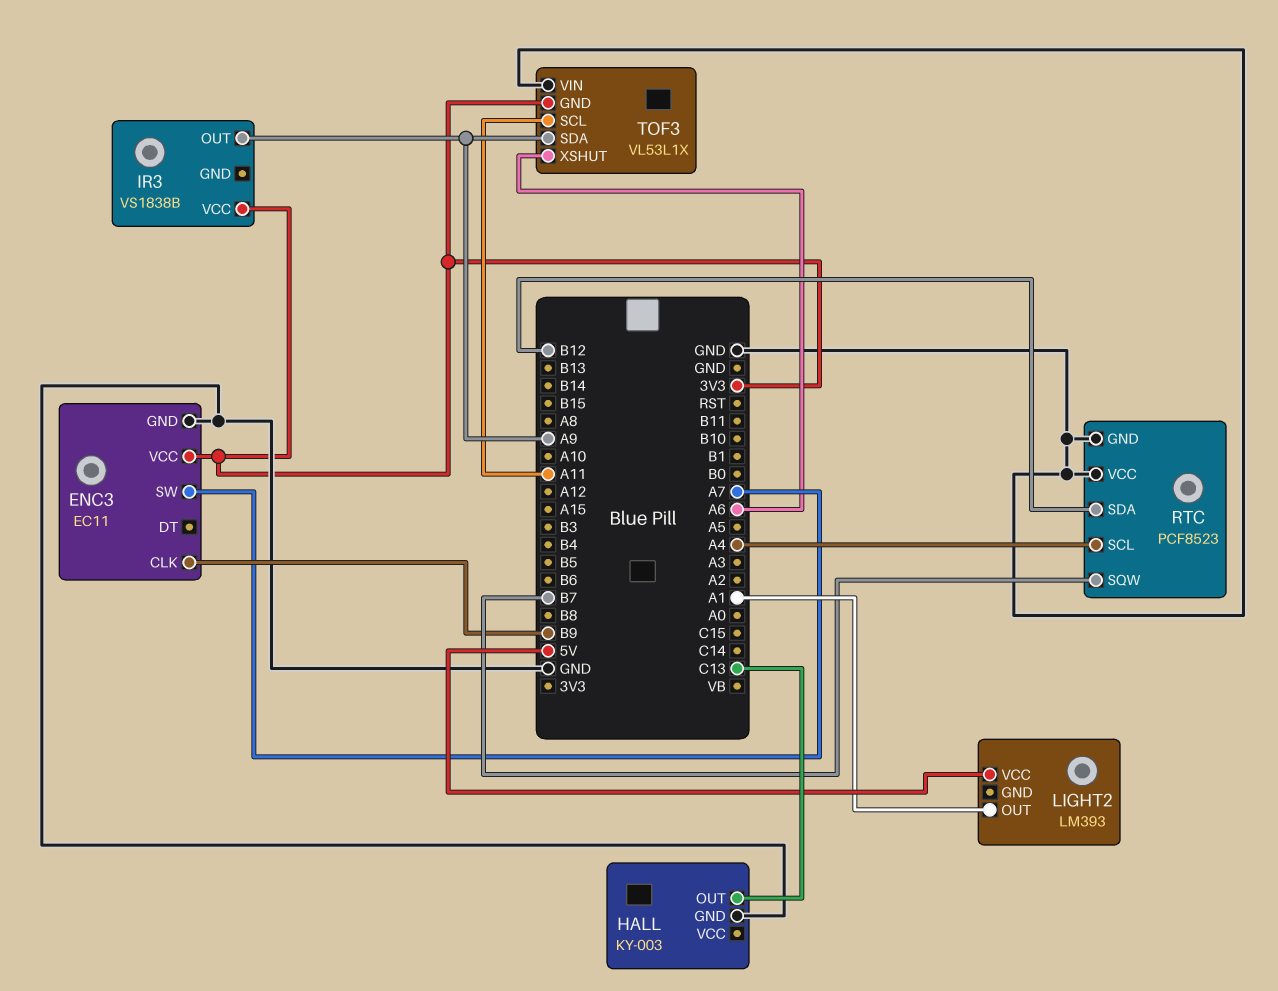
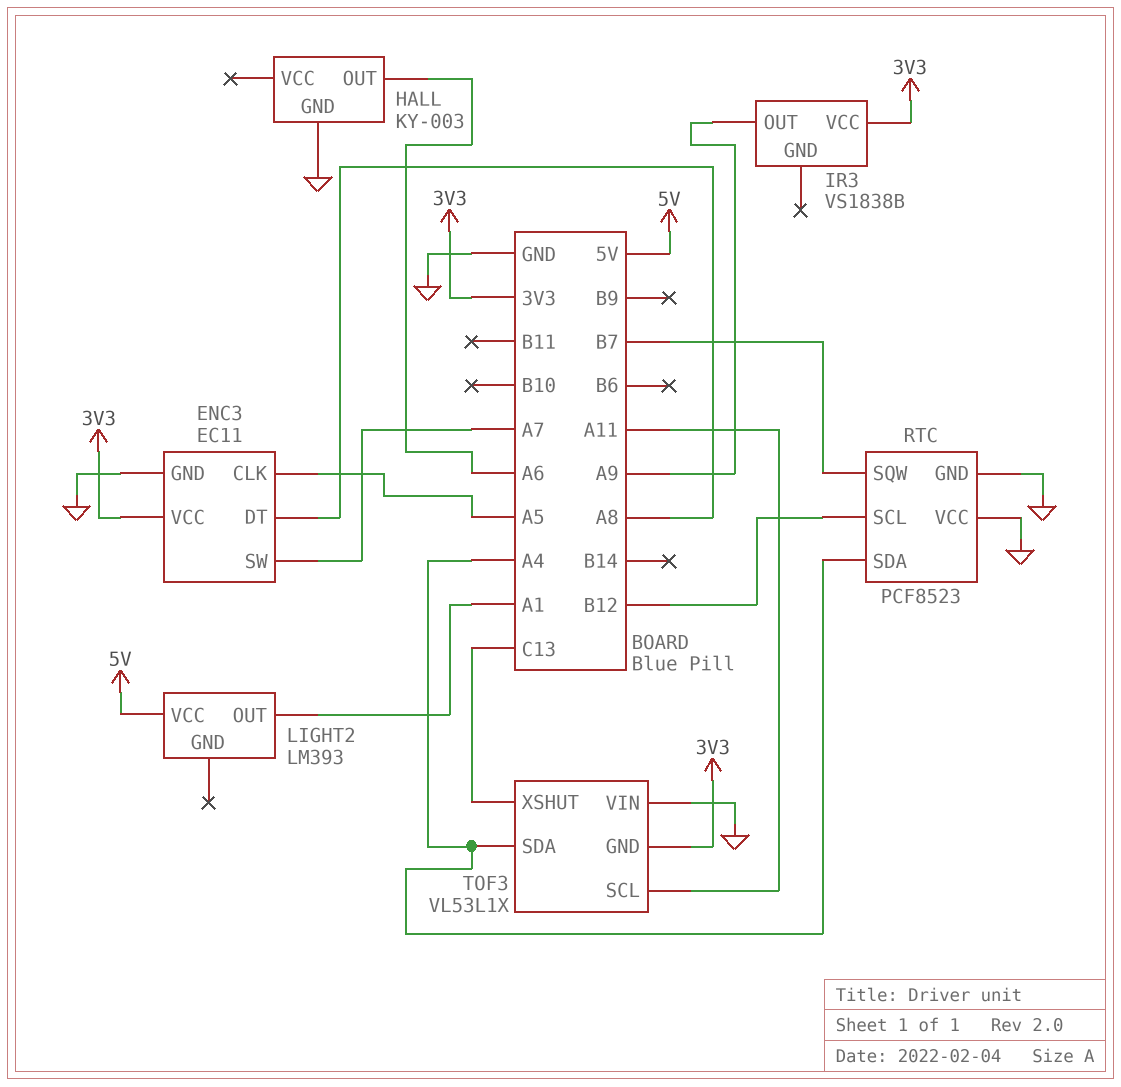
ENC3 pin CLK: B9 -> A5
ENC3 pin DT: none -> A8
HALL pin OUT: C13 -> A6
RTC pin SCL: A4 -> B12
RTC pin SDA: B12 -> A4
TOF3 pin SDA: A9 -> A4
TOF3 pin XSHUT: A6 -> C13

